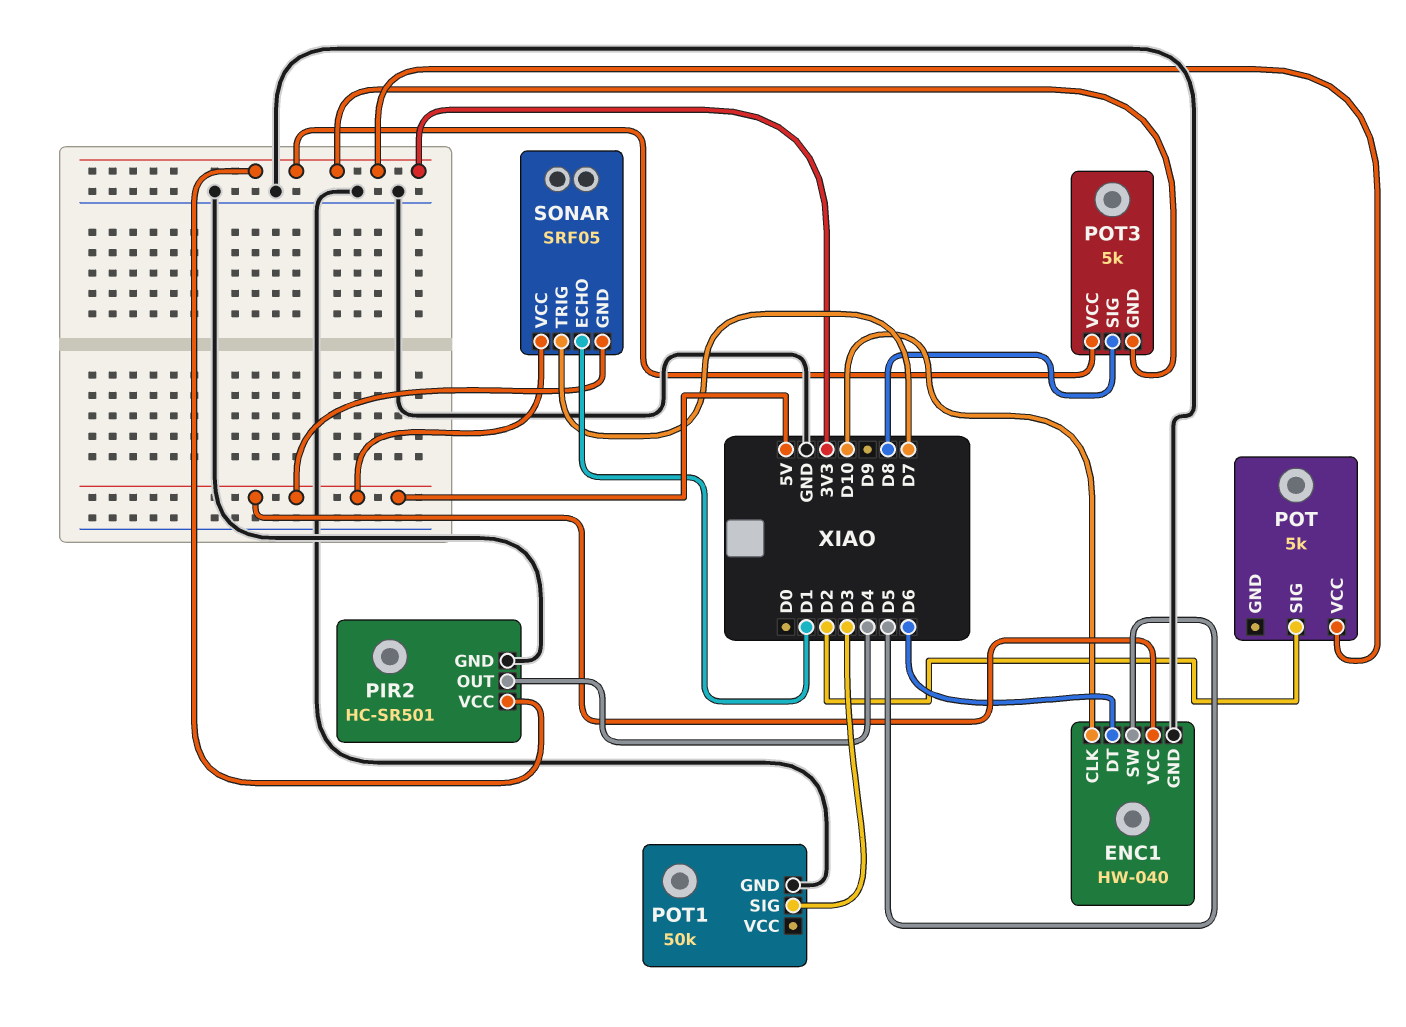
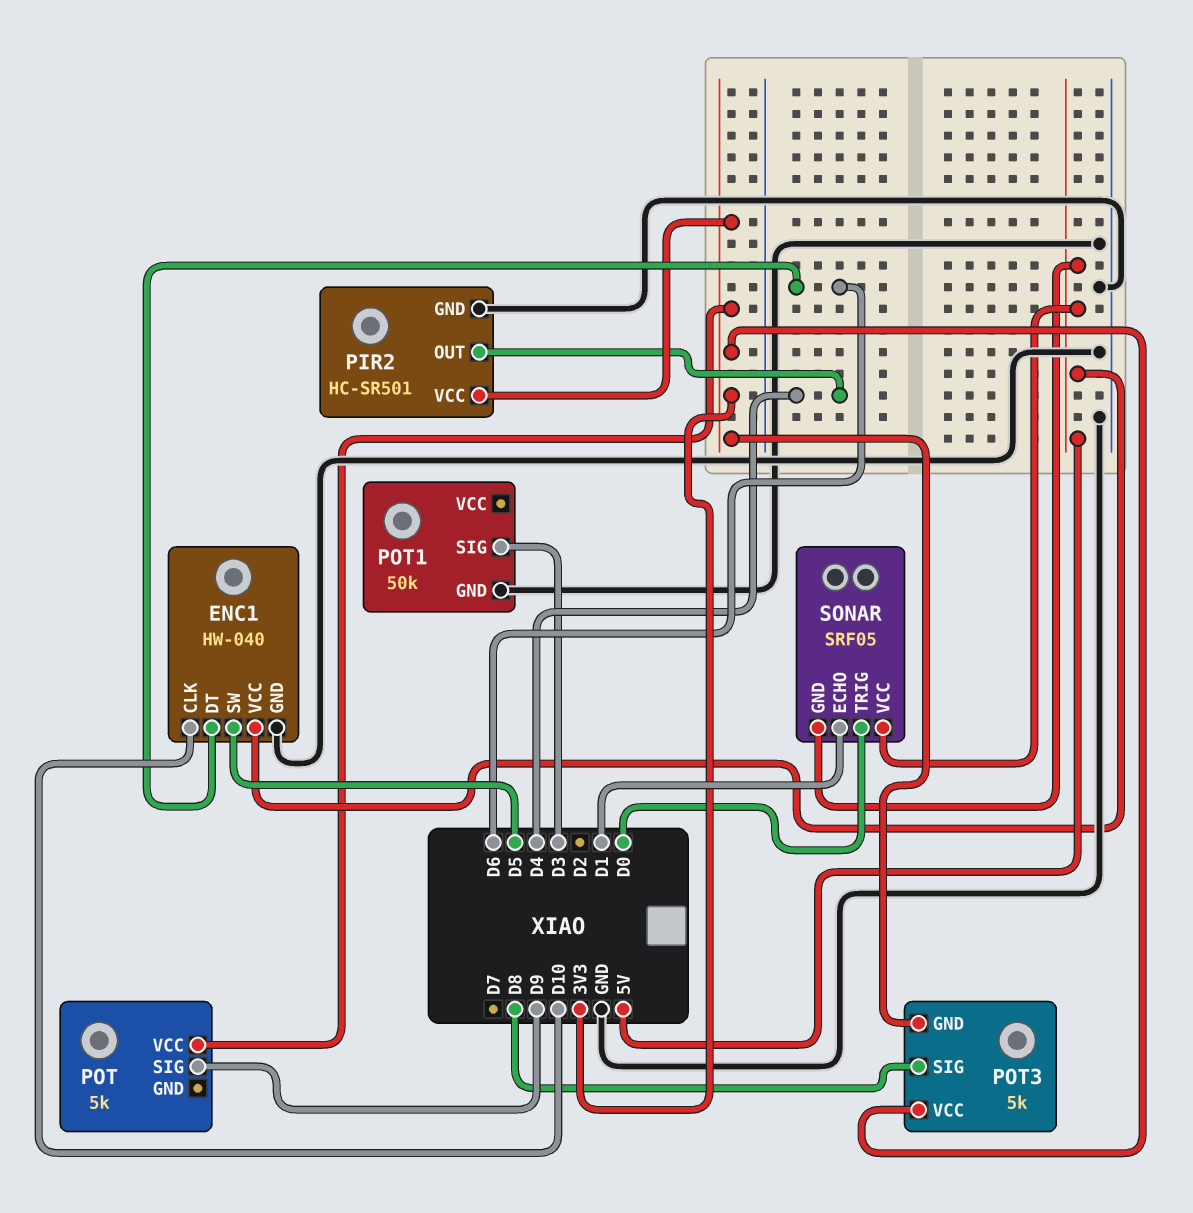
POT pin SIG: D2 -> D9
SONAR pin TRIG: D7 -> D0

